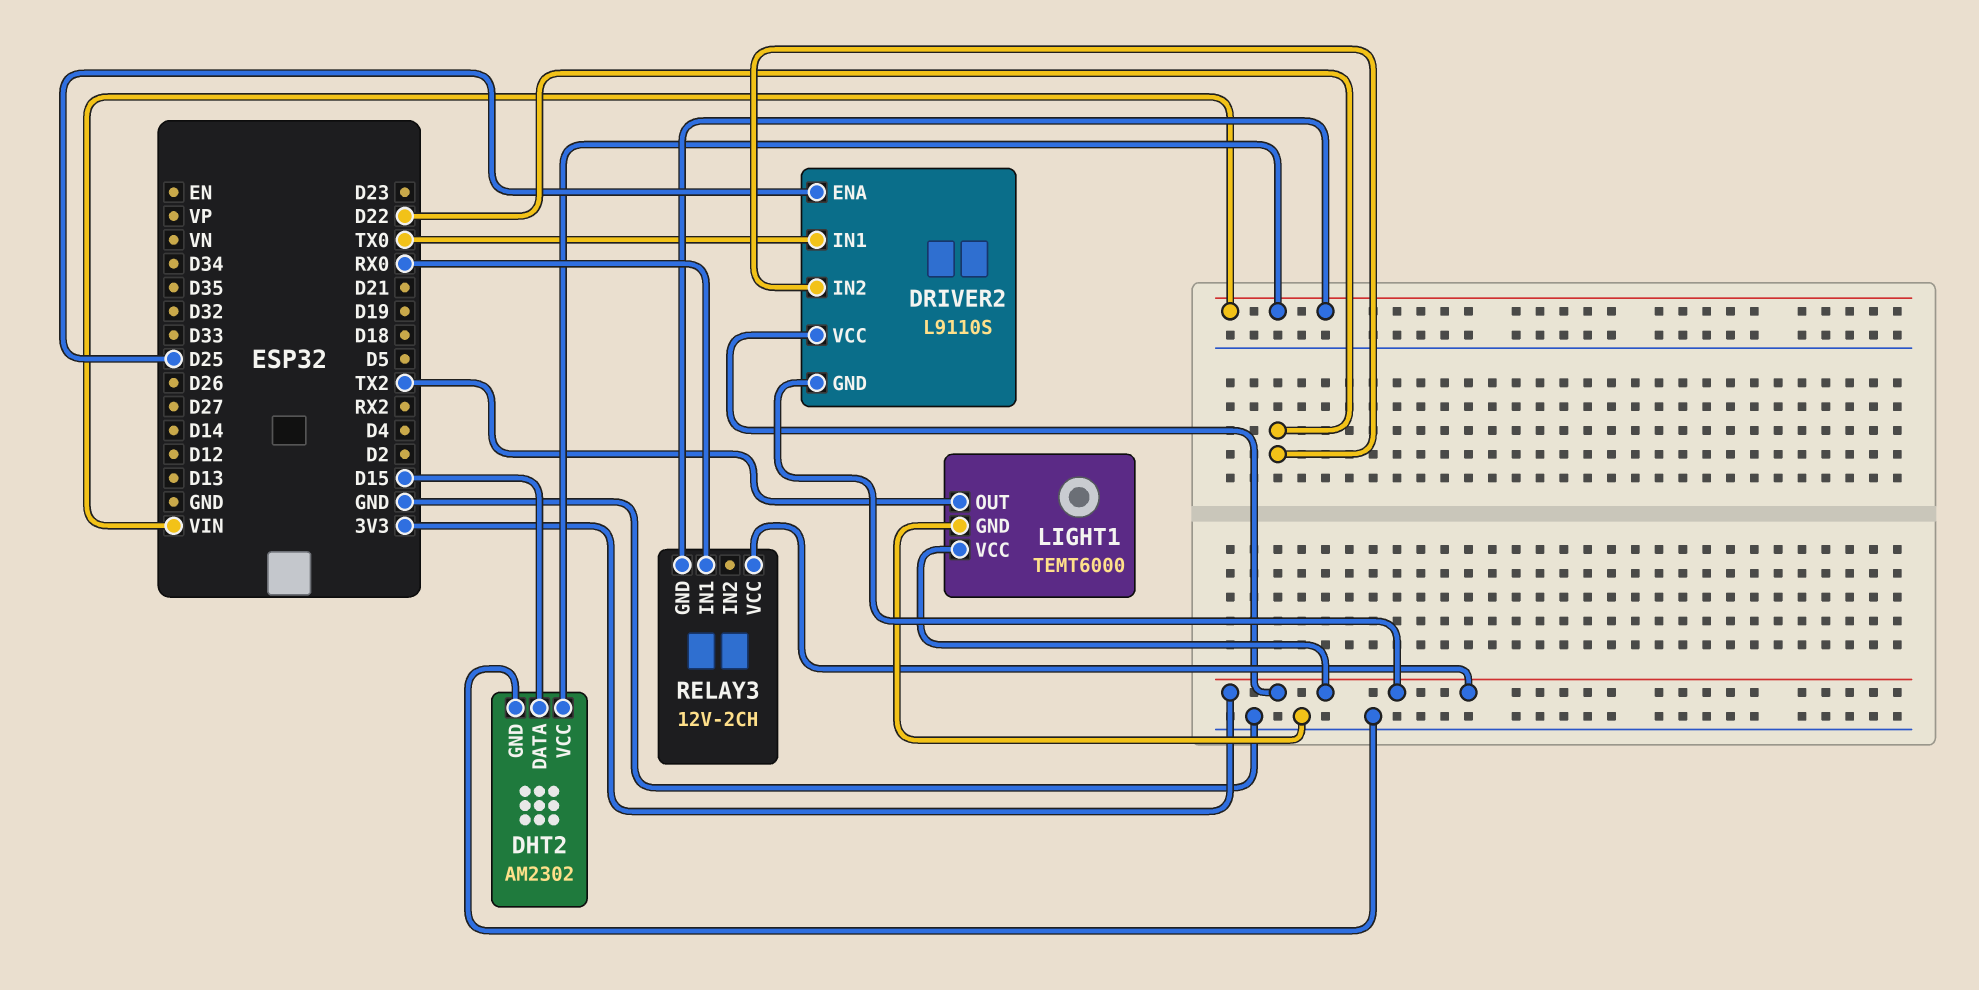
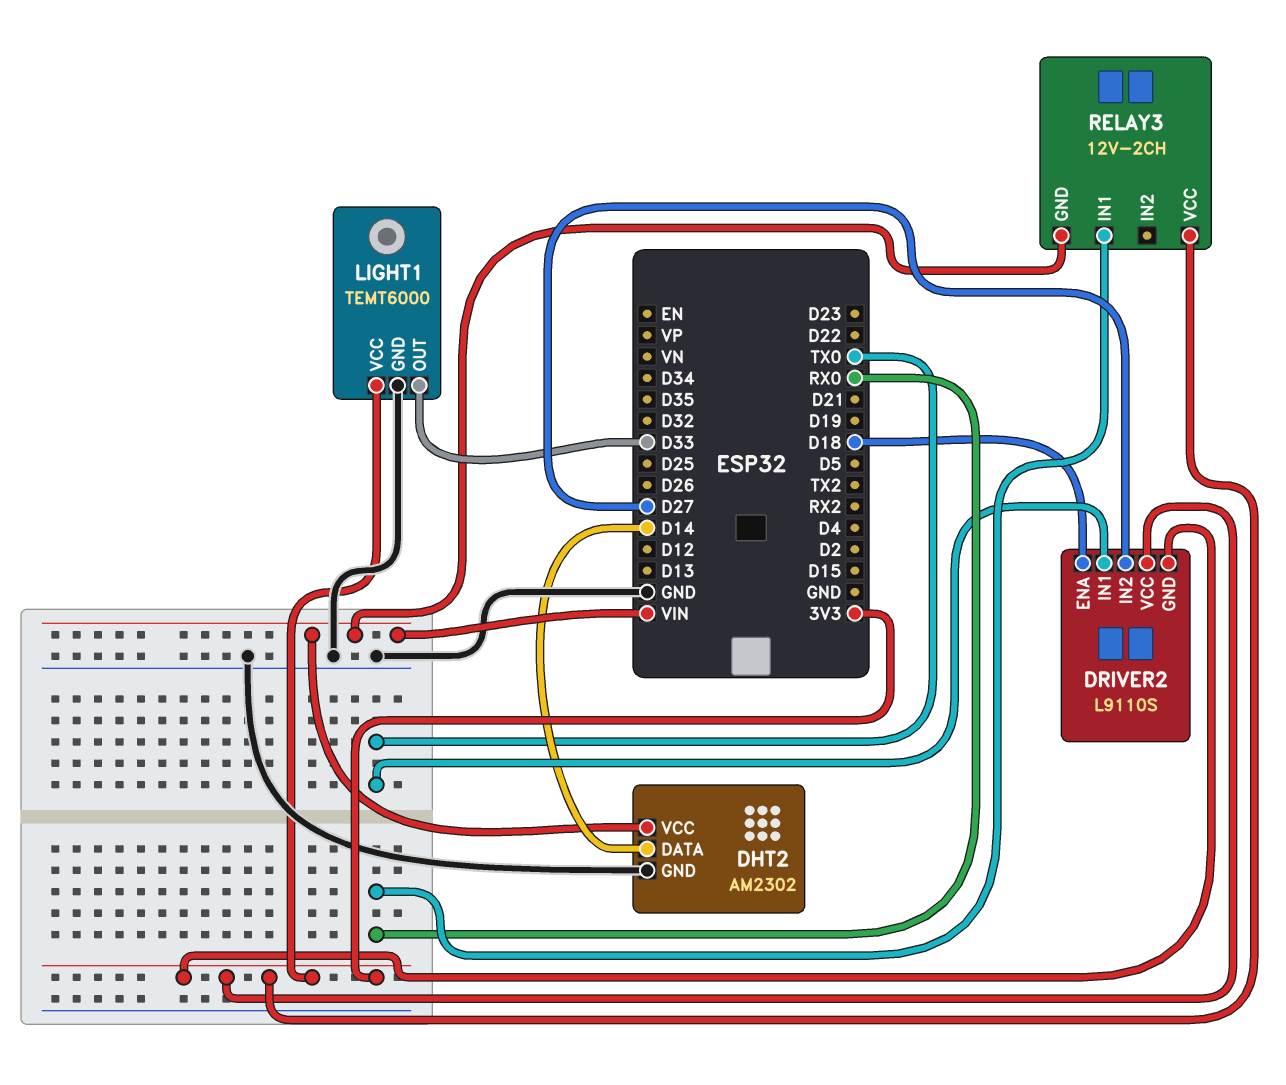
DHT2 pin DATA: D15 -> D14
DRIVER2 pin ENA: D25 -> D18
DRIVER2 pin IN2: D22 -> D27
LIGHT1 pin OUT: TX2 -> D33

